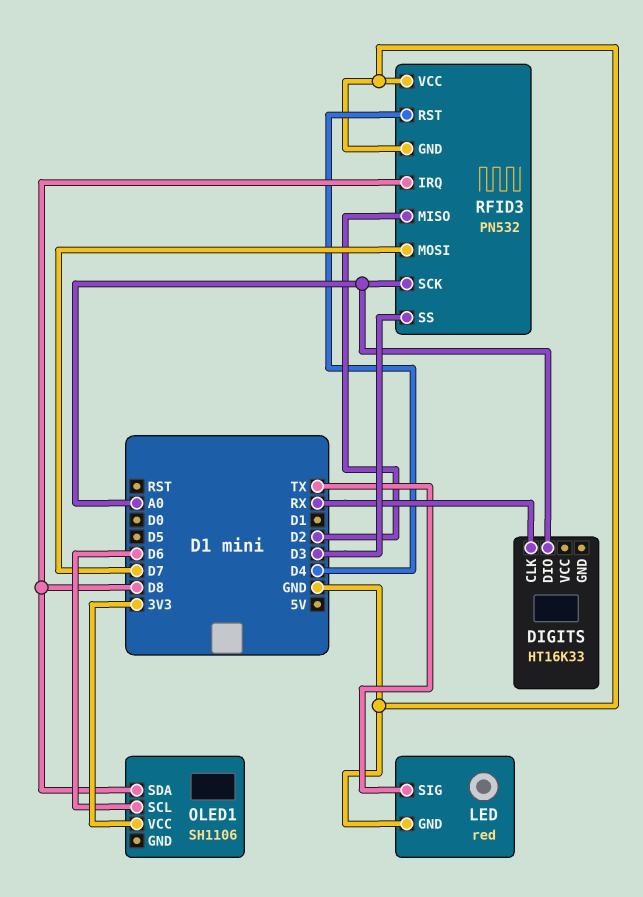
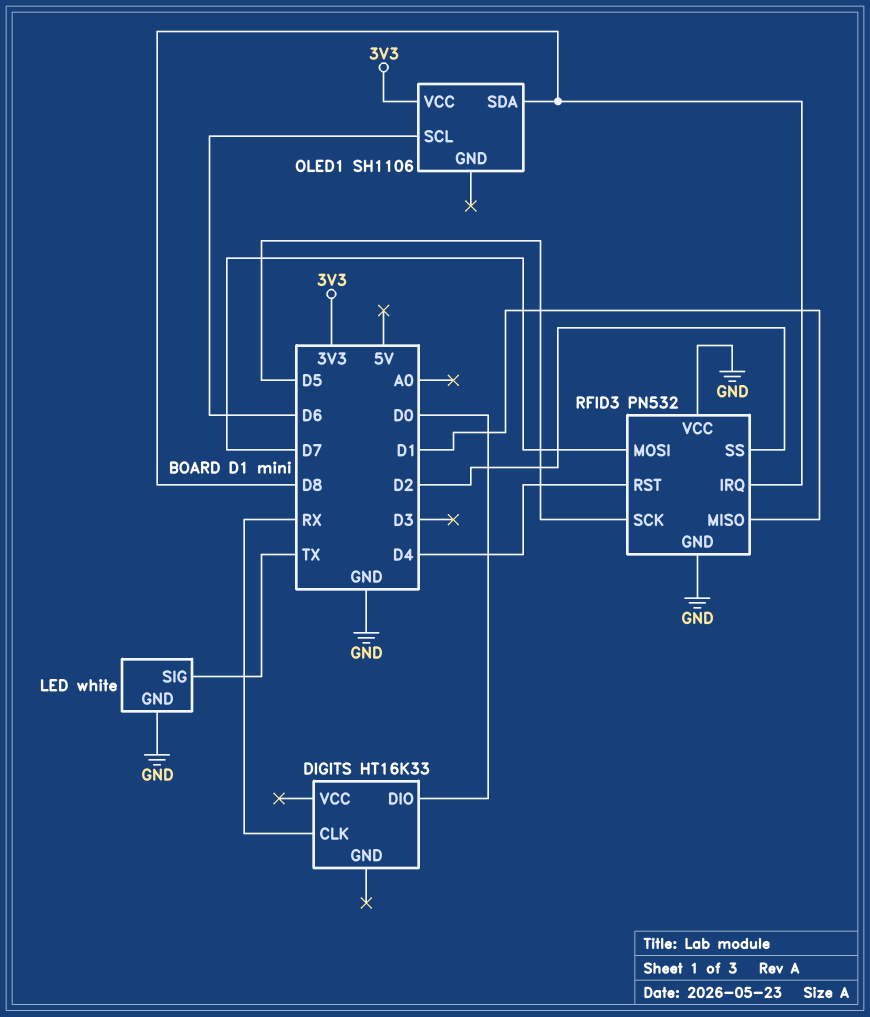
DIGITS pin DIO: A0 -> D0
LED: red -> white
RFID3 pin MISO: D2 -> D1
RFID3 pin SCK: A0 -> D5
RFID3 pin SS: D3 -> D2

